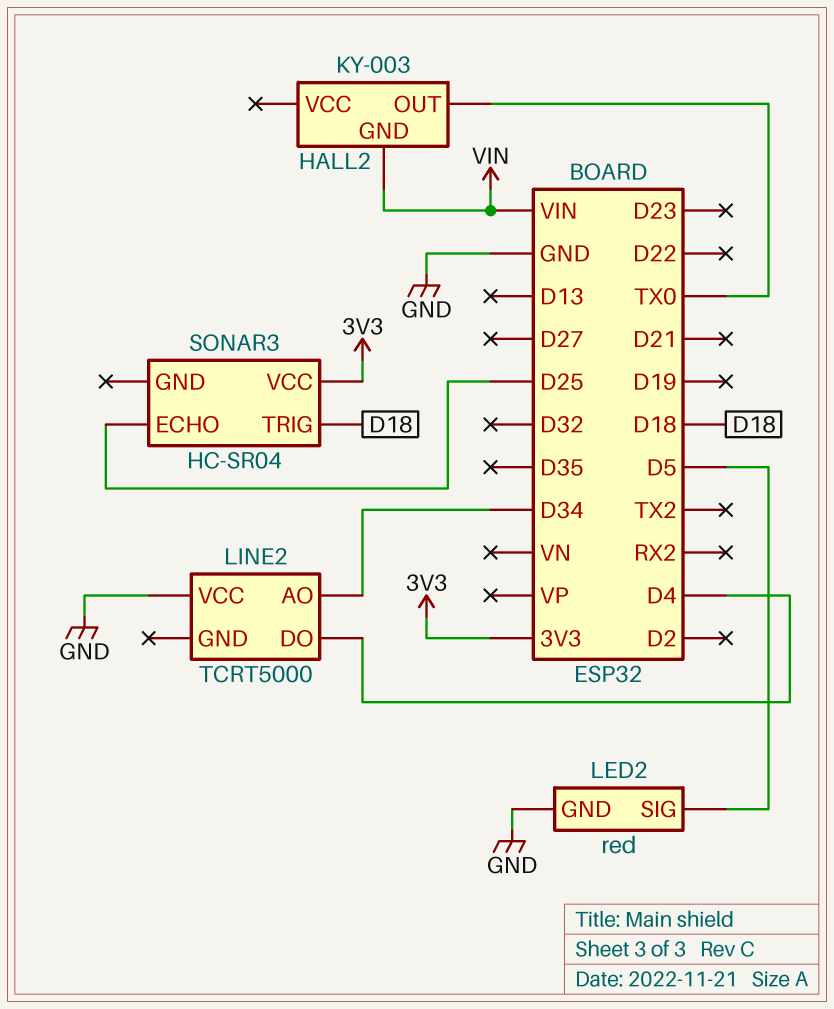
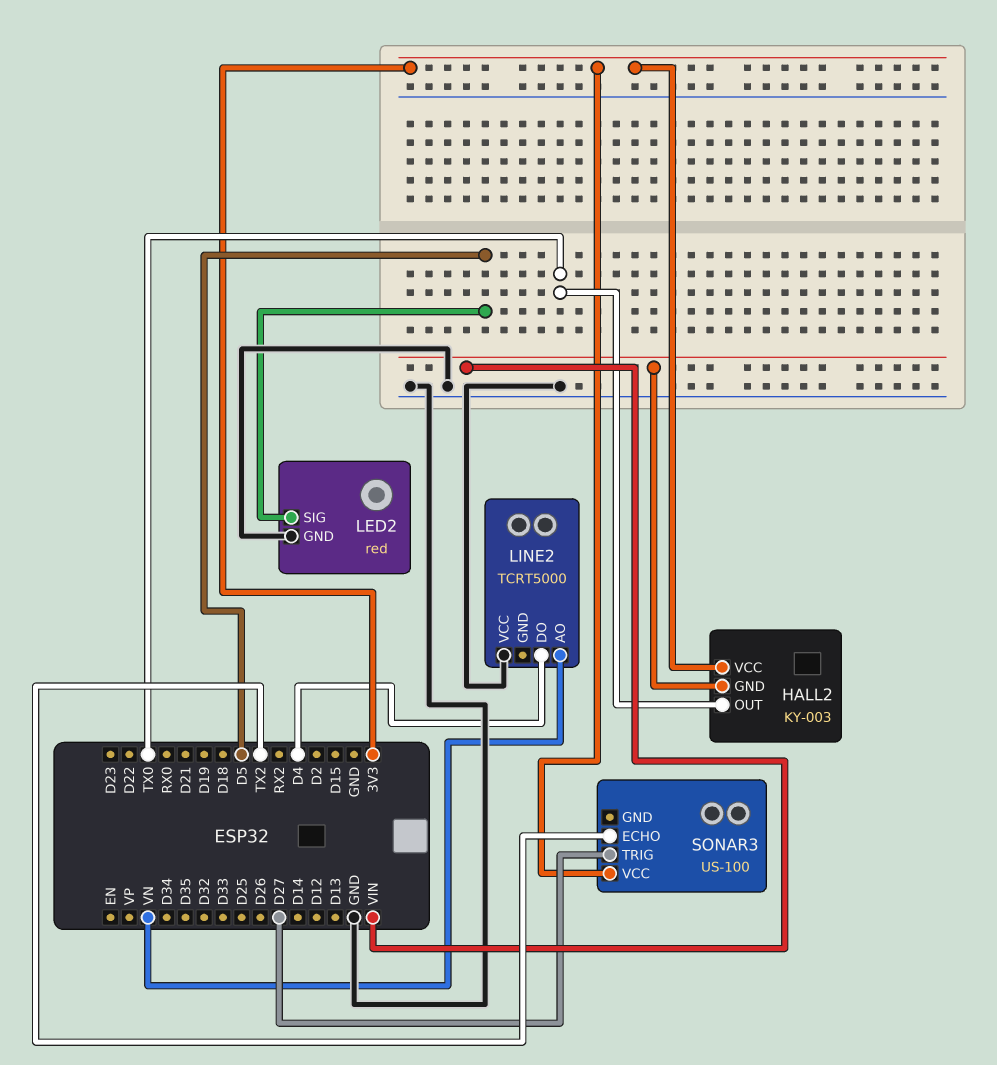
HALL2 pin VCC: none -> 3V3
LINE2 pin AO: D34 -> VN
SONAR3: HC-SR04 -> US-100
SONAR3 pin ECHO: D25 -> TX2
SONAR3 pin TRIG: D18 -> D27

